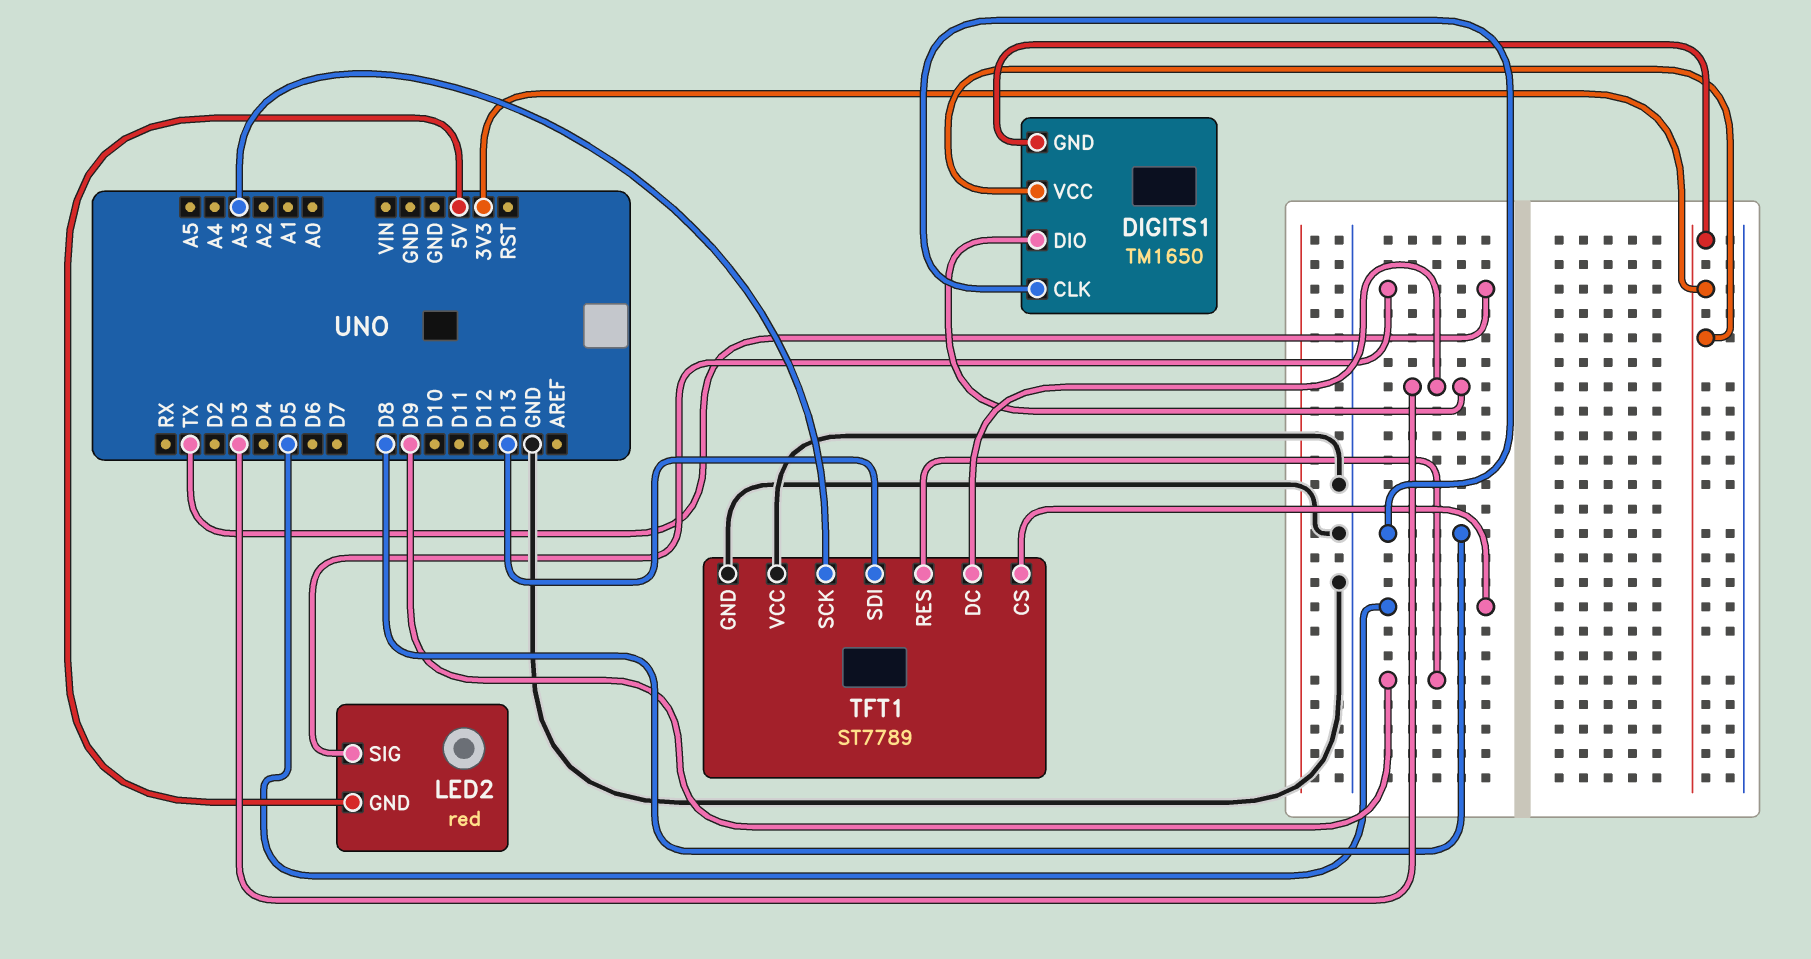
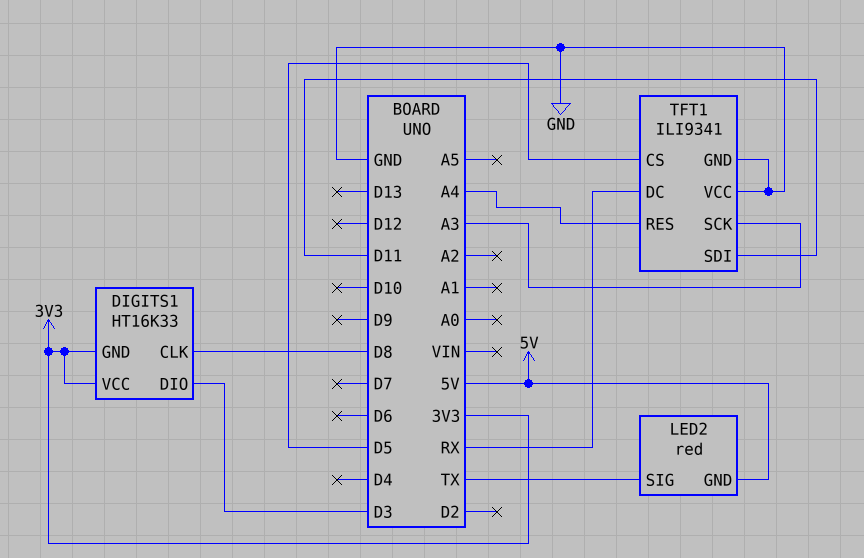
DIGITS1: TM1650 -> HT16K33
TFT1: ST7789 -> ILI9341
TFT1 pin DC: D3 -> RX
TFT1 pin RES: D9 -> A4
TFT1 pin SDI: D13 -> D11

